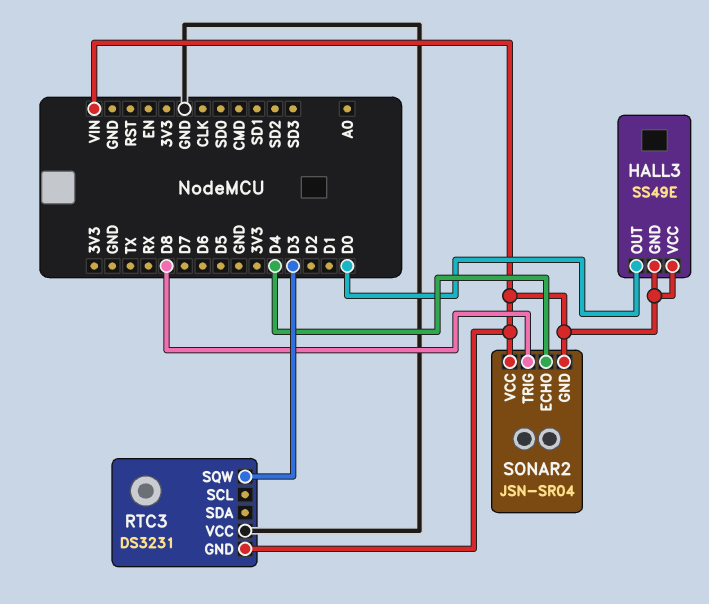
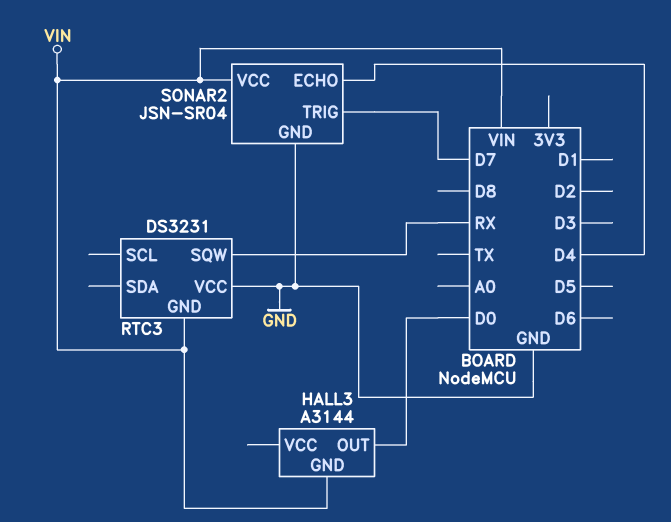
HALL3: SS49E -> A3144
HALL3 pin VCC: VIN -> none
RTC3 pin SQW: D3 -> RX
SONAR2 pin GND: VIN -> GND
SONAR2 pin TRIG: D8 -> D7

